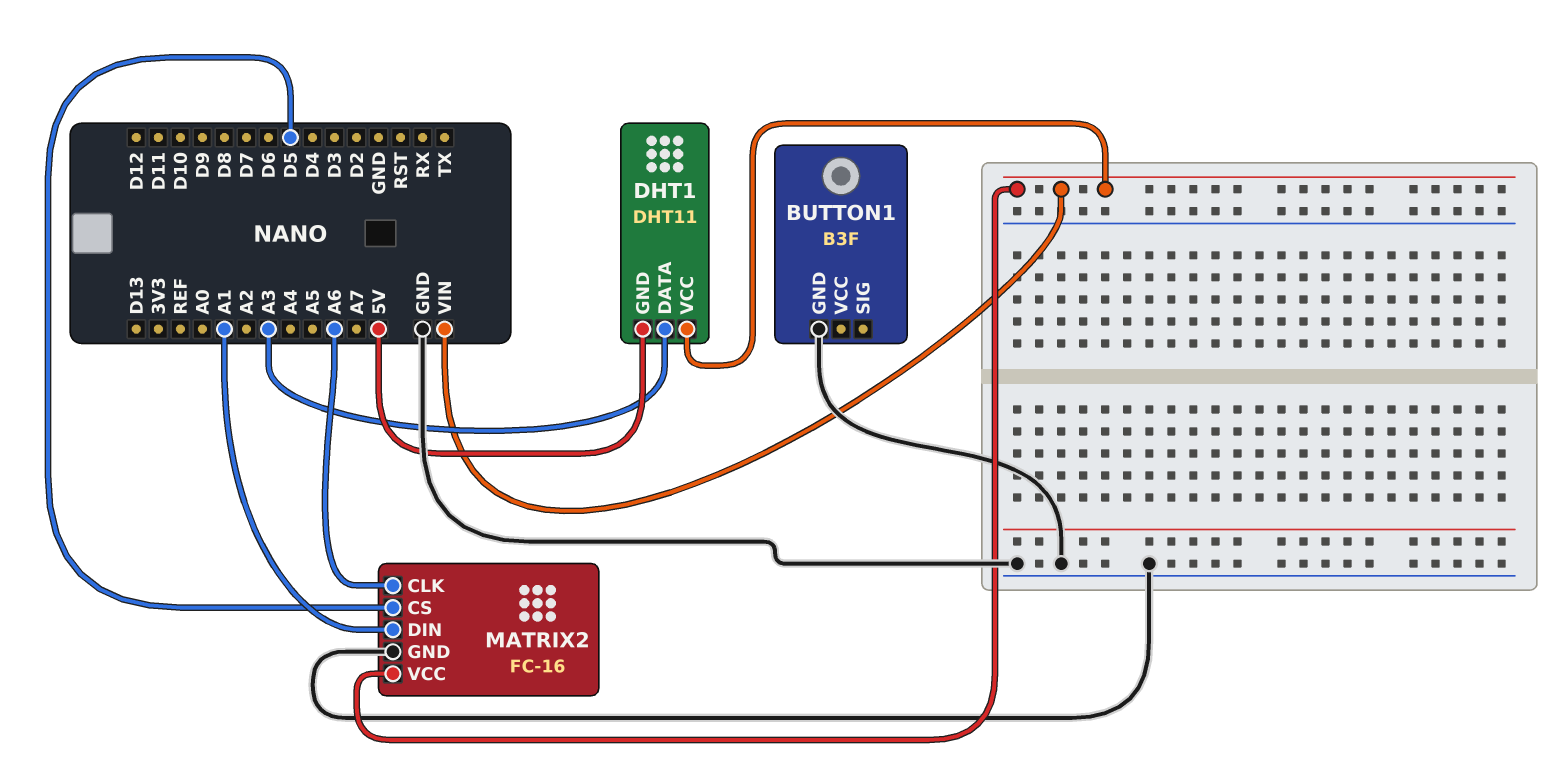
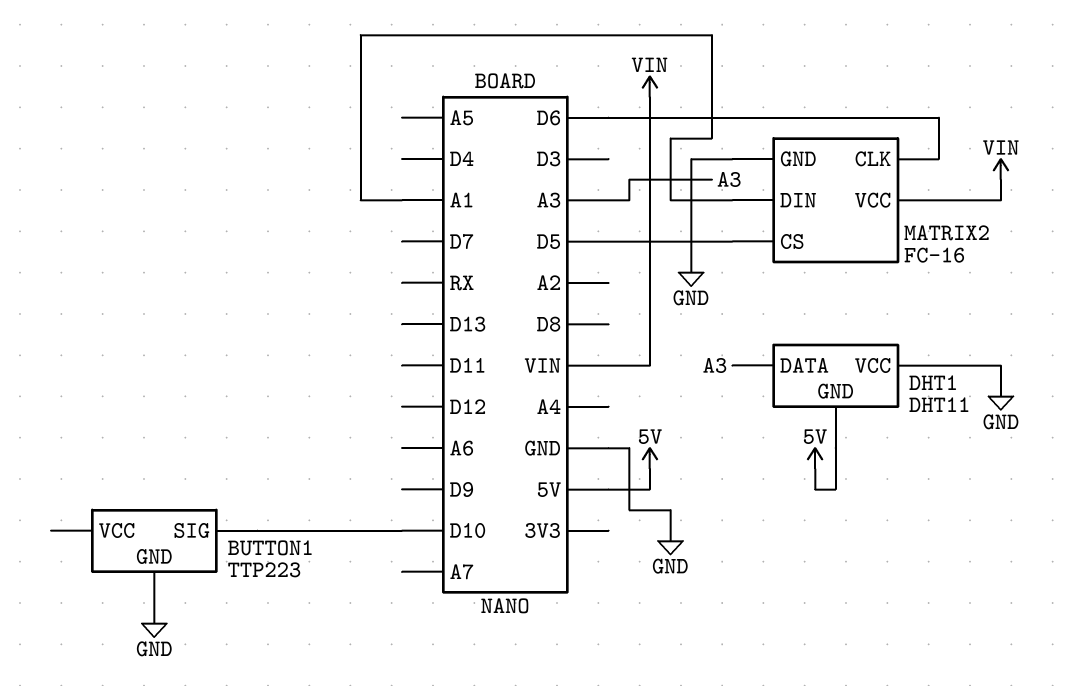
BUTTON1: B3F -> TTP223
BUTTON1 pin SIG: none -> D10
DHT1 pin VCC: VIN -> GND
MATRIX2 pin CLK: A6 -> D6

